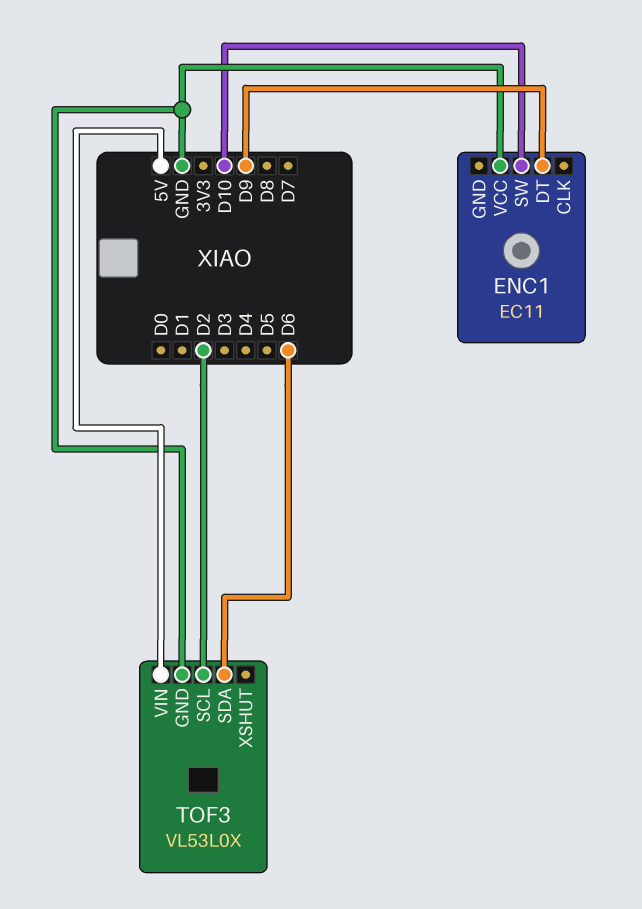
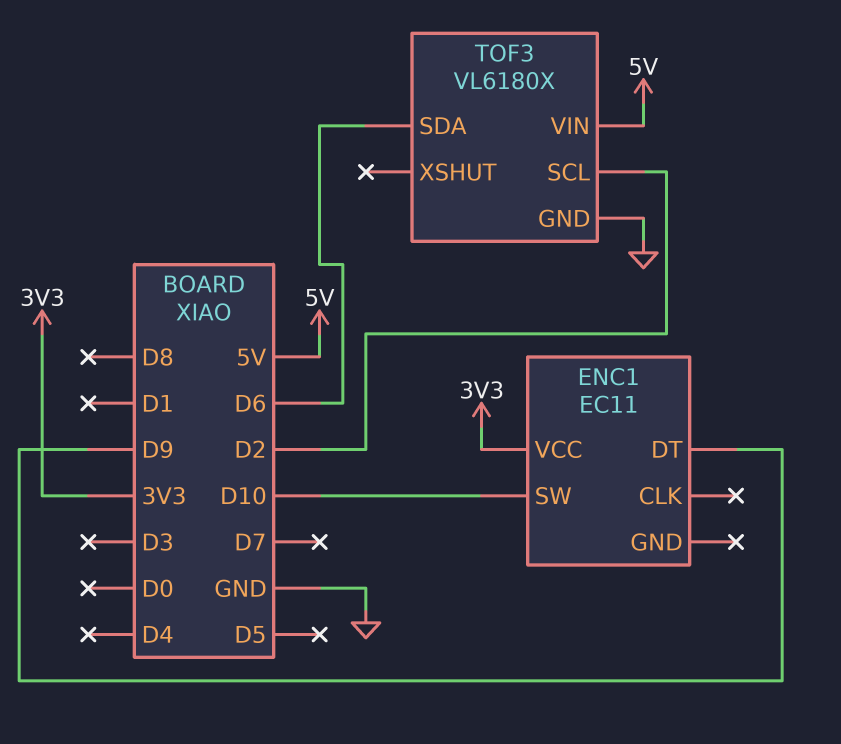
ENC1 pin VCC: GND -> 3V3
TOF3: VL53L0X -> VL6180X

